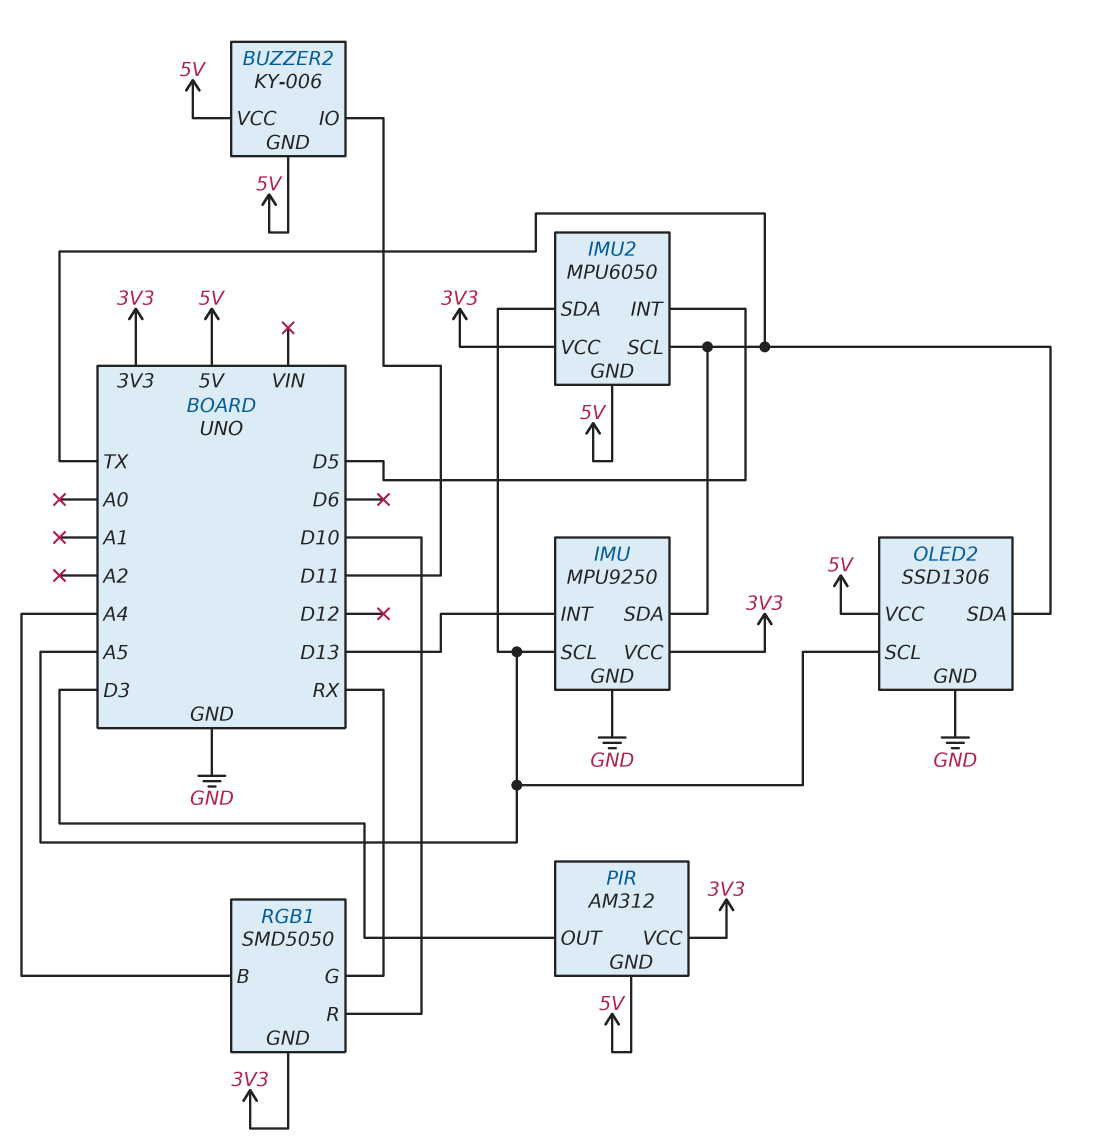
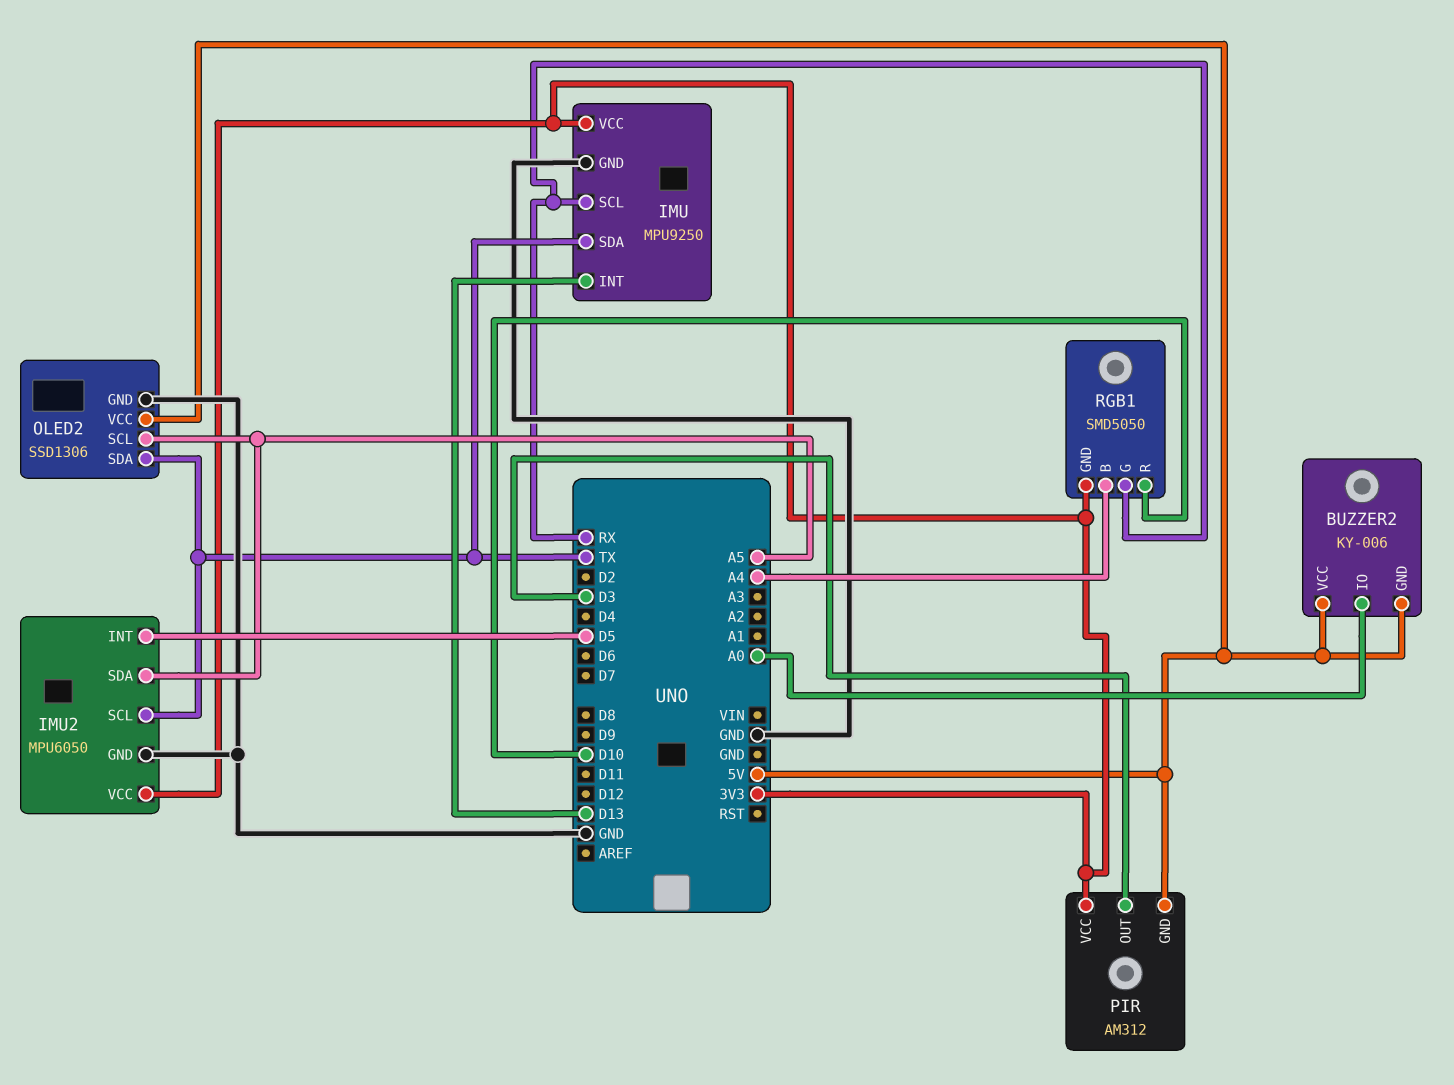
BUZZER2 pin IO: D11 -> A0
IMU pin SCL: A5 -> RX
IMU2 pin GND: 5V -> GND

